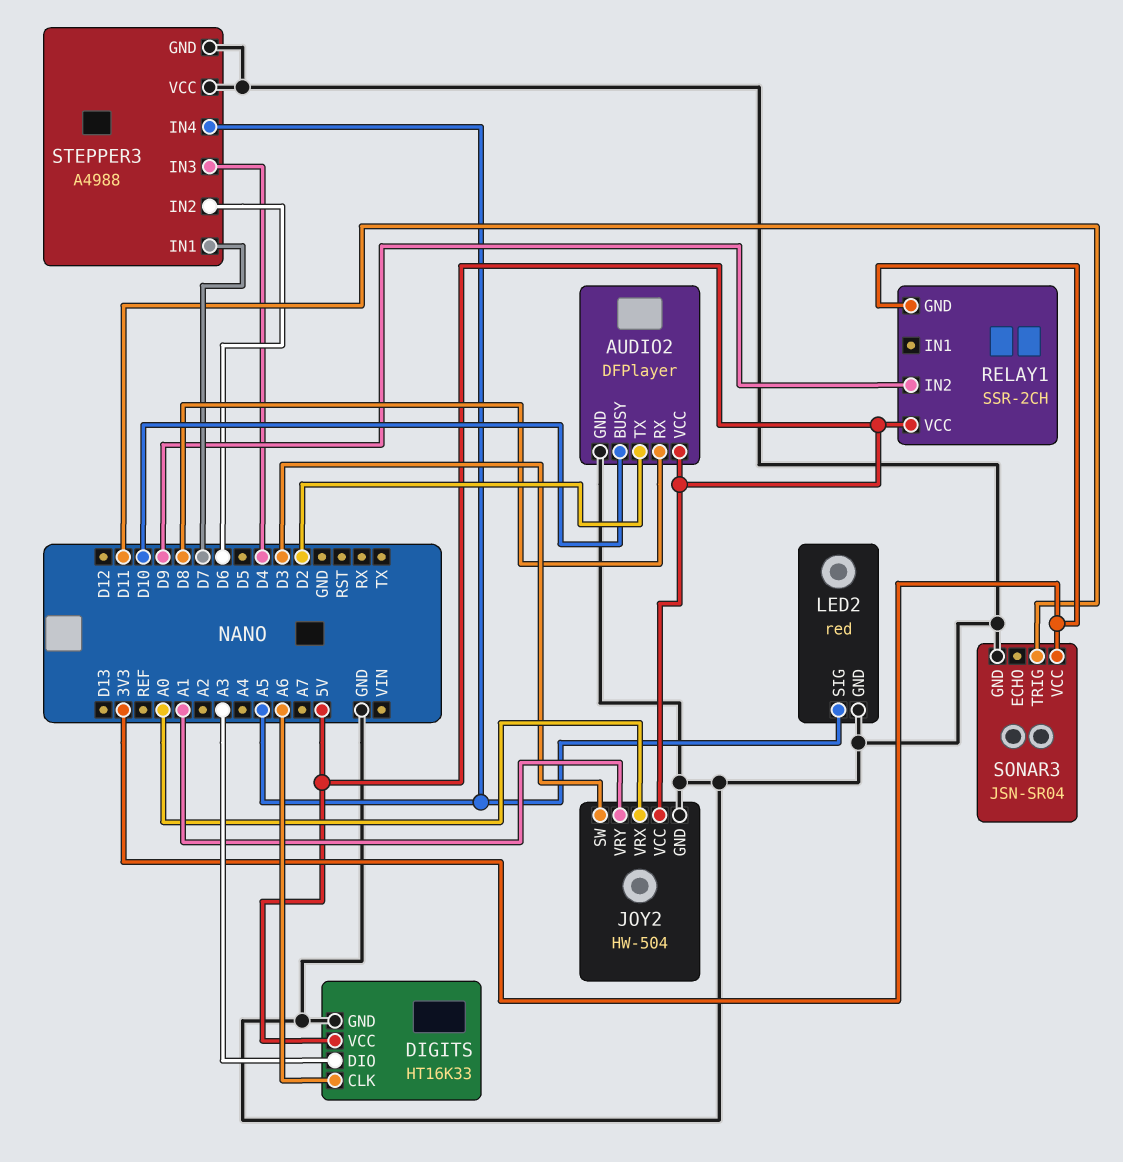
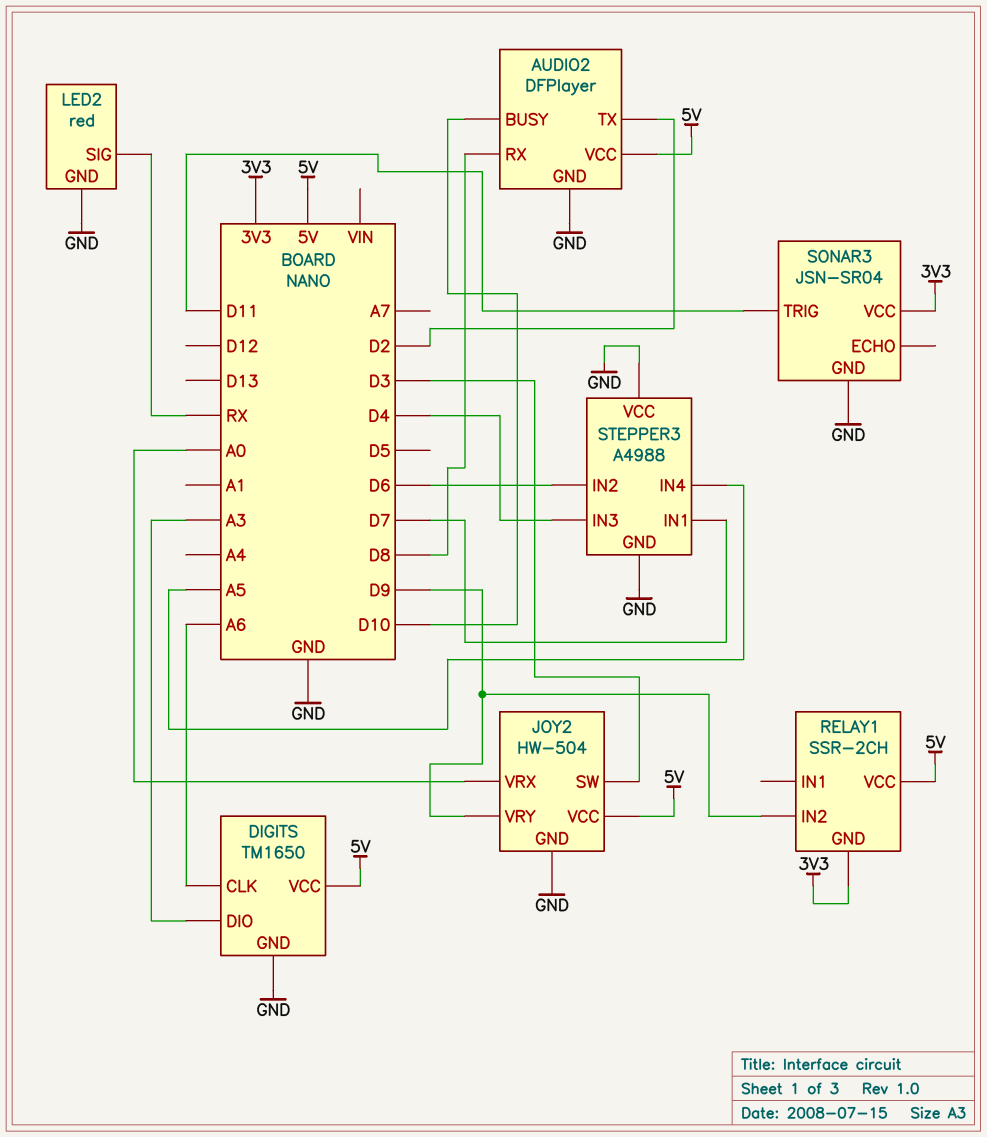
DIGITS: HT16K33 -> TM1650
JOY2 pin VRY: A1 -> D9
LED2 pin SIG: A5 -> RX

